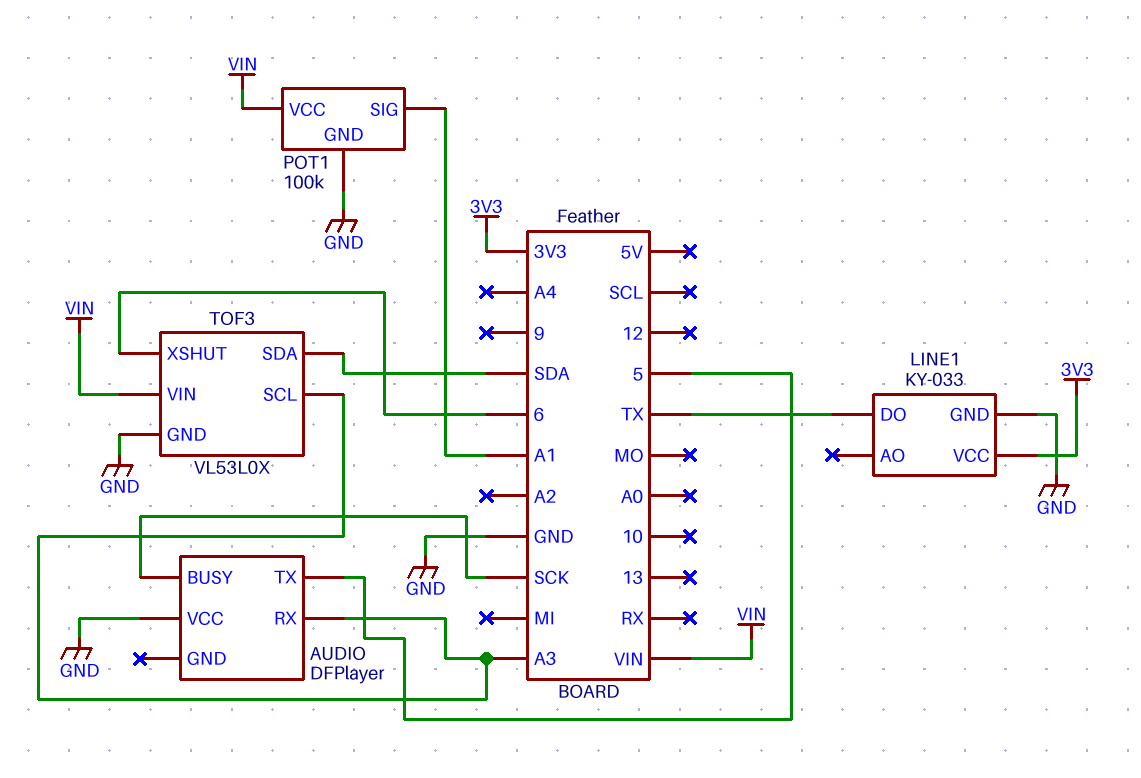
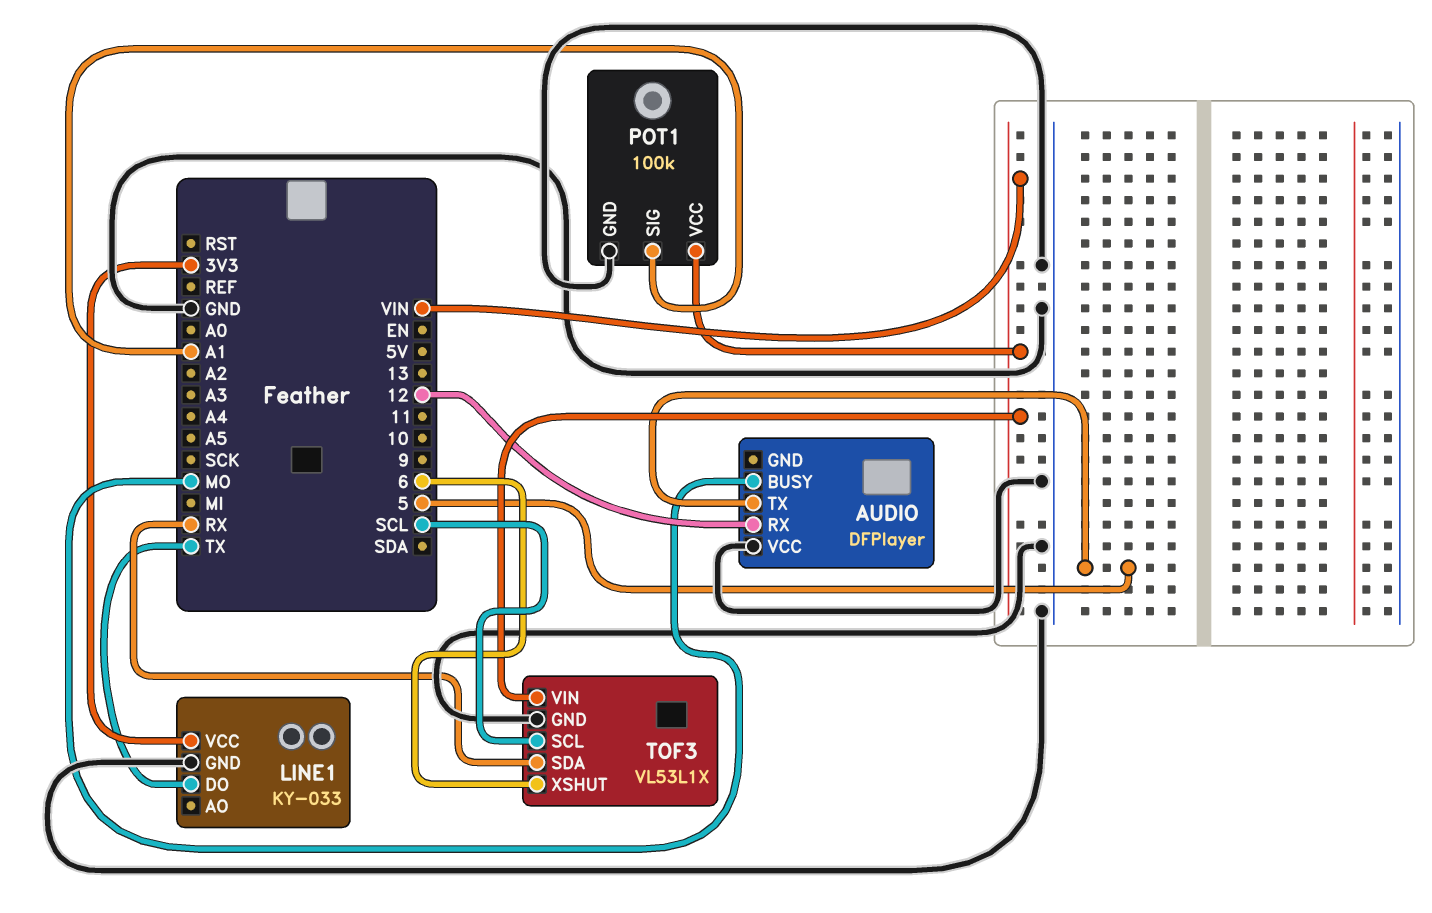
AUDIO pin BUSY: SCK -> MO
AUDIO pin RX: A3 -> 12
TOF3: VL53L0X -> VL53L1X
TOF3 pin SCL: A3 -> SCL
TOF3 pin SDA: SDA -> RX

